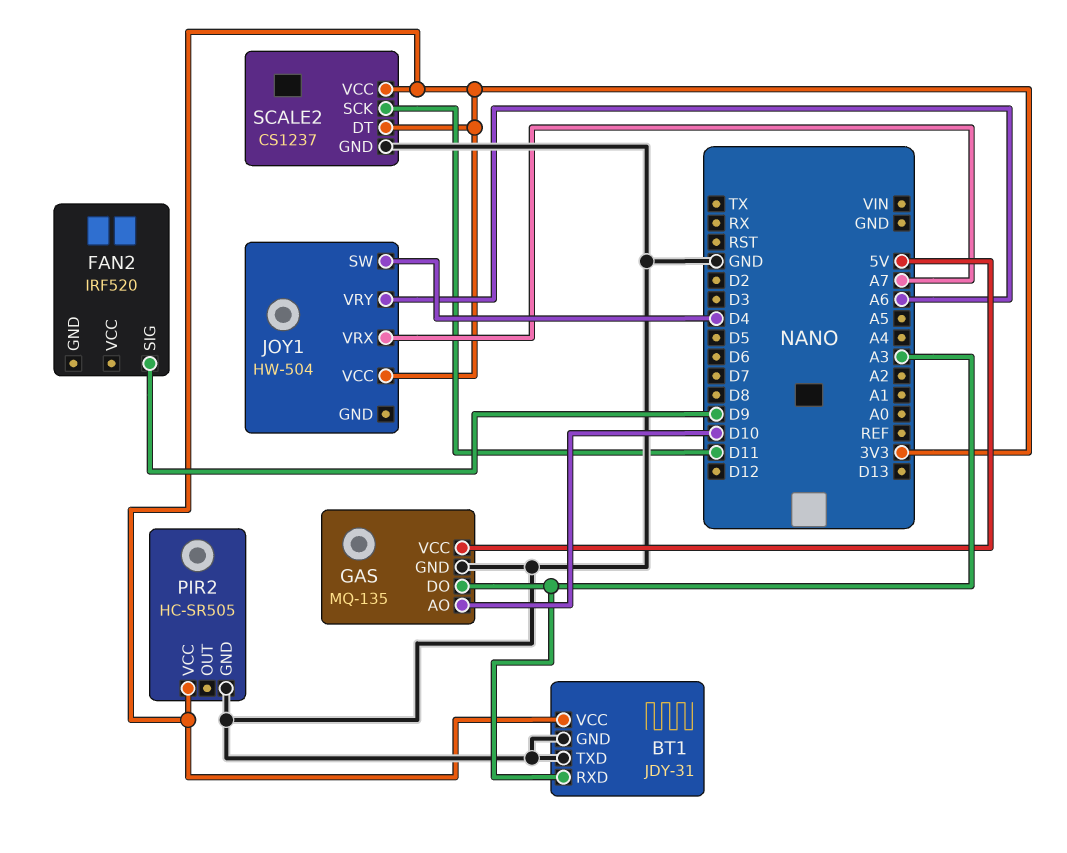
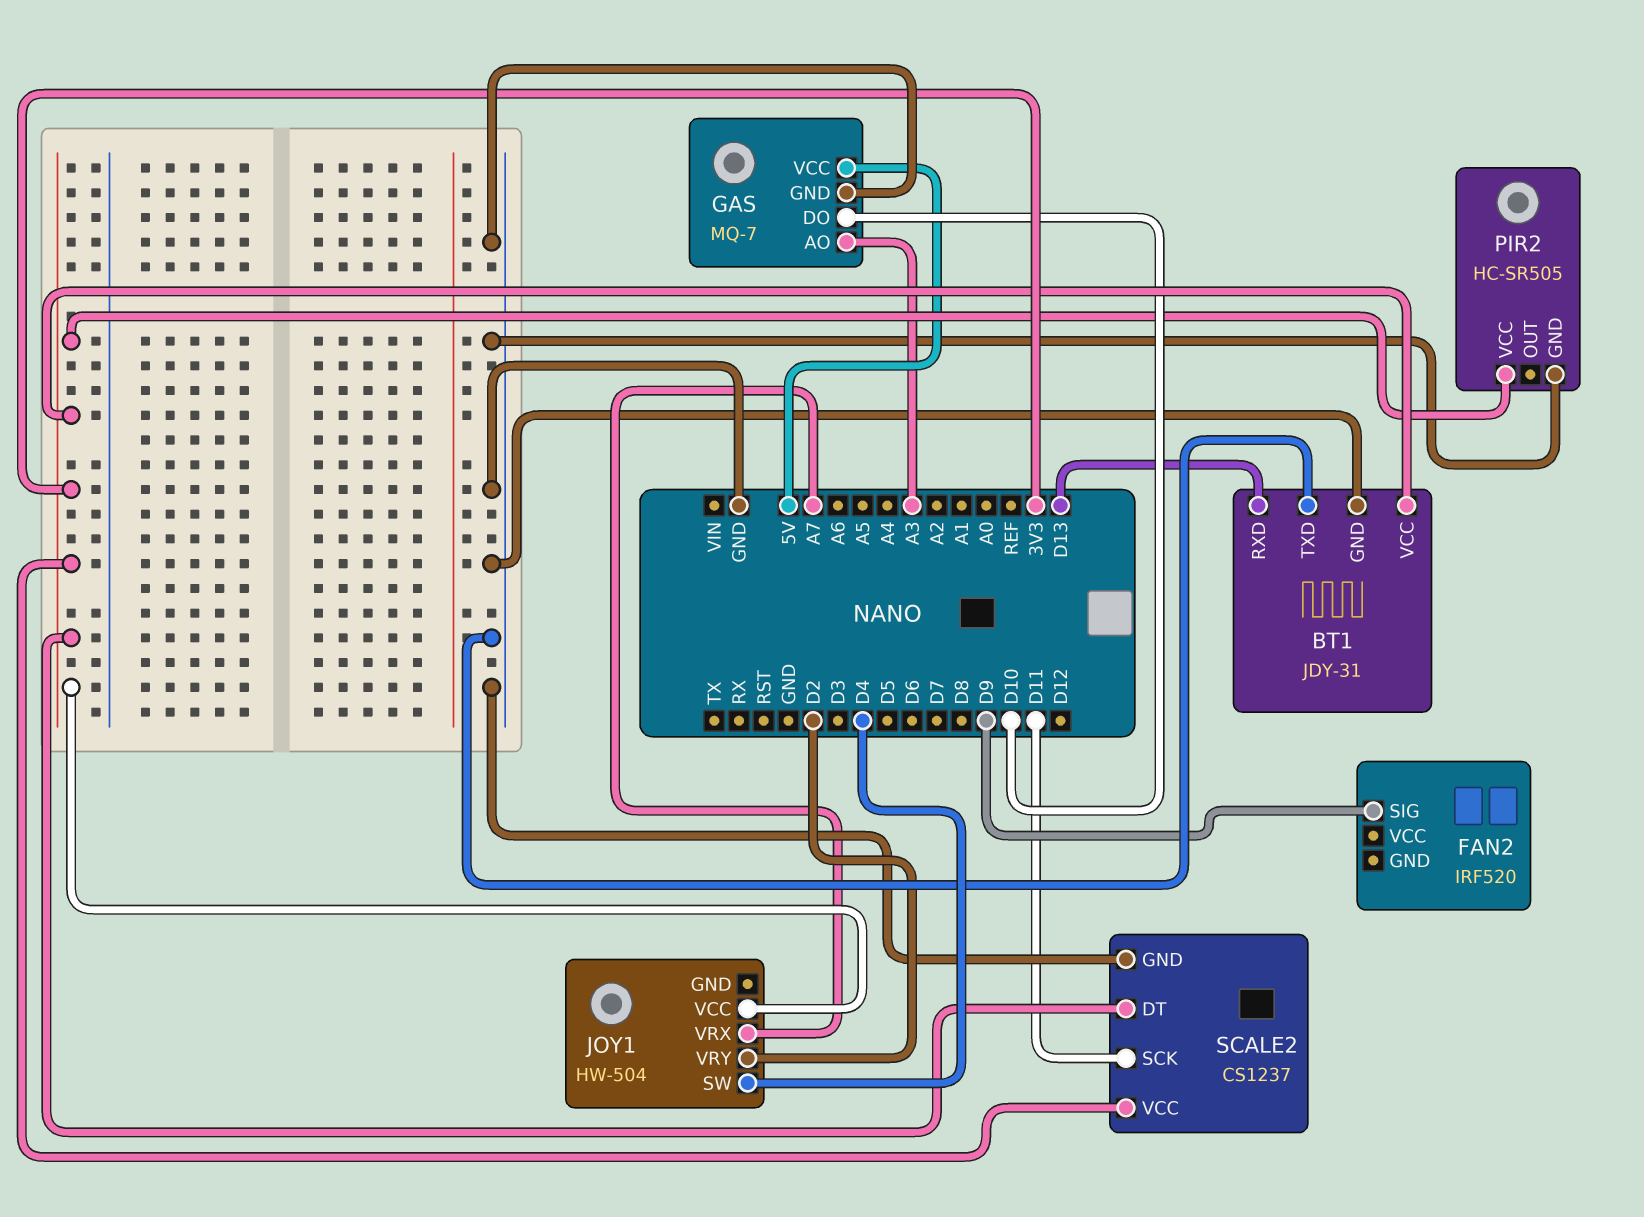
BT1 pin RXD: A3 -> D13
GAS: MQ-135 -> MQ-7
GAS pin AO: D10 -> A3
GAS pin DO: A3 -> D10
JOY1 pin VRY: A6 -> D2

